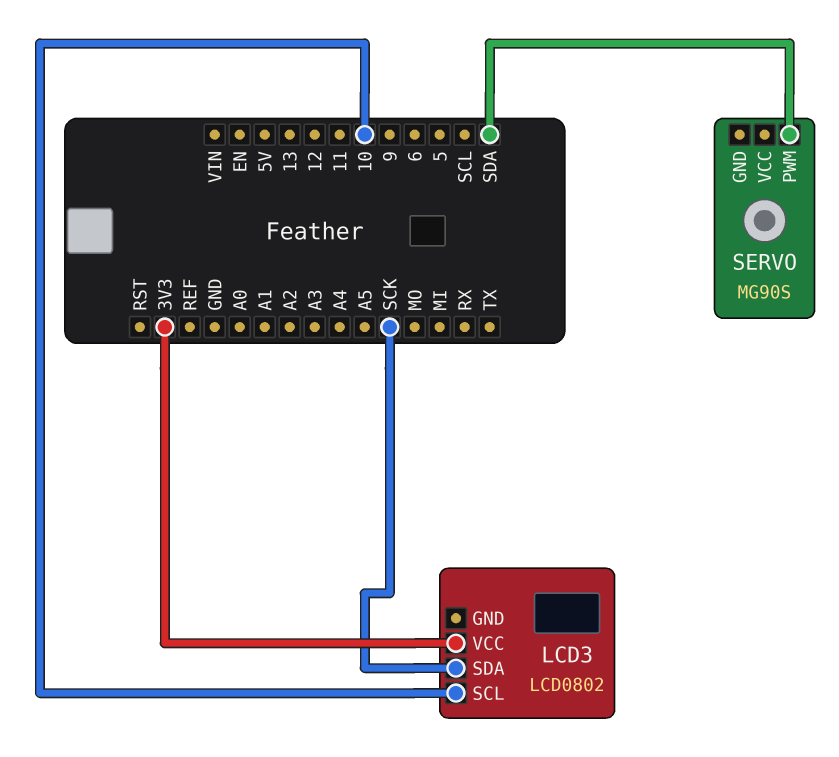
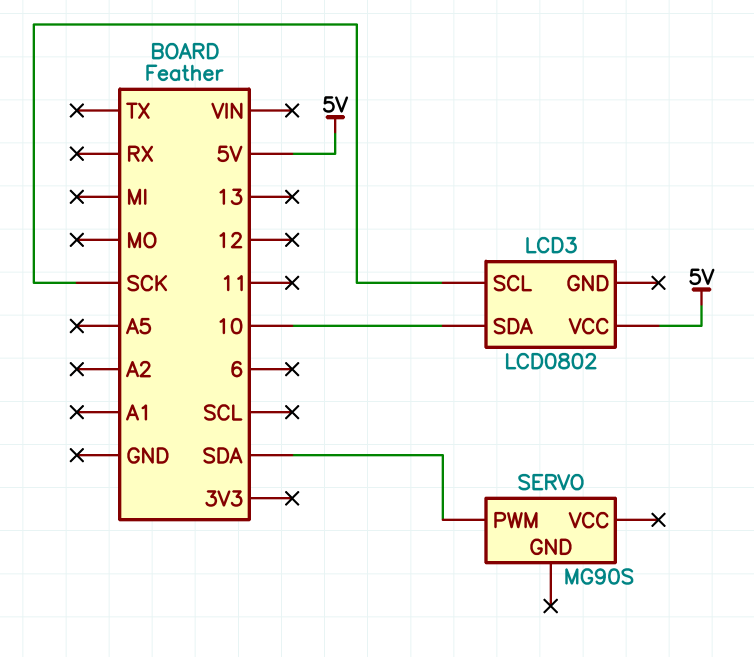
LCD3 pin SCL: 10 -> SCK
LCD3 pin SDA: SCK -> 10
LCD3 pin VCC: 3V3 -> 5V

